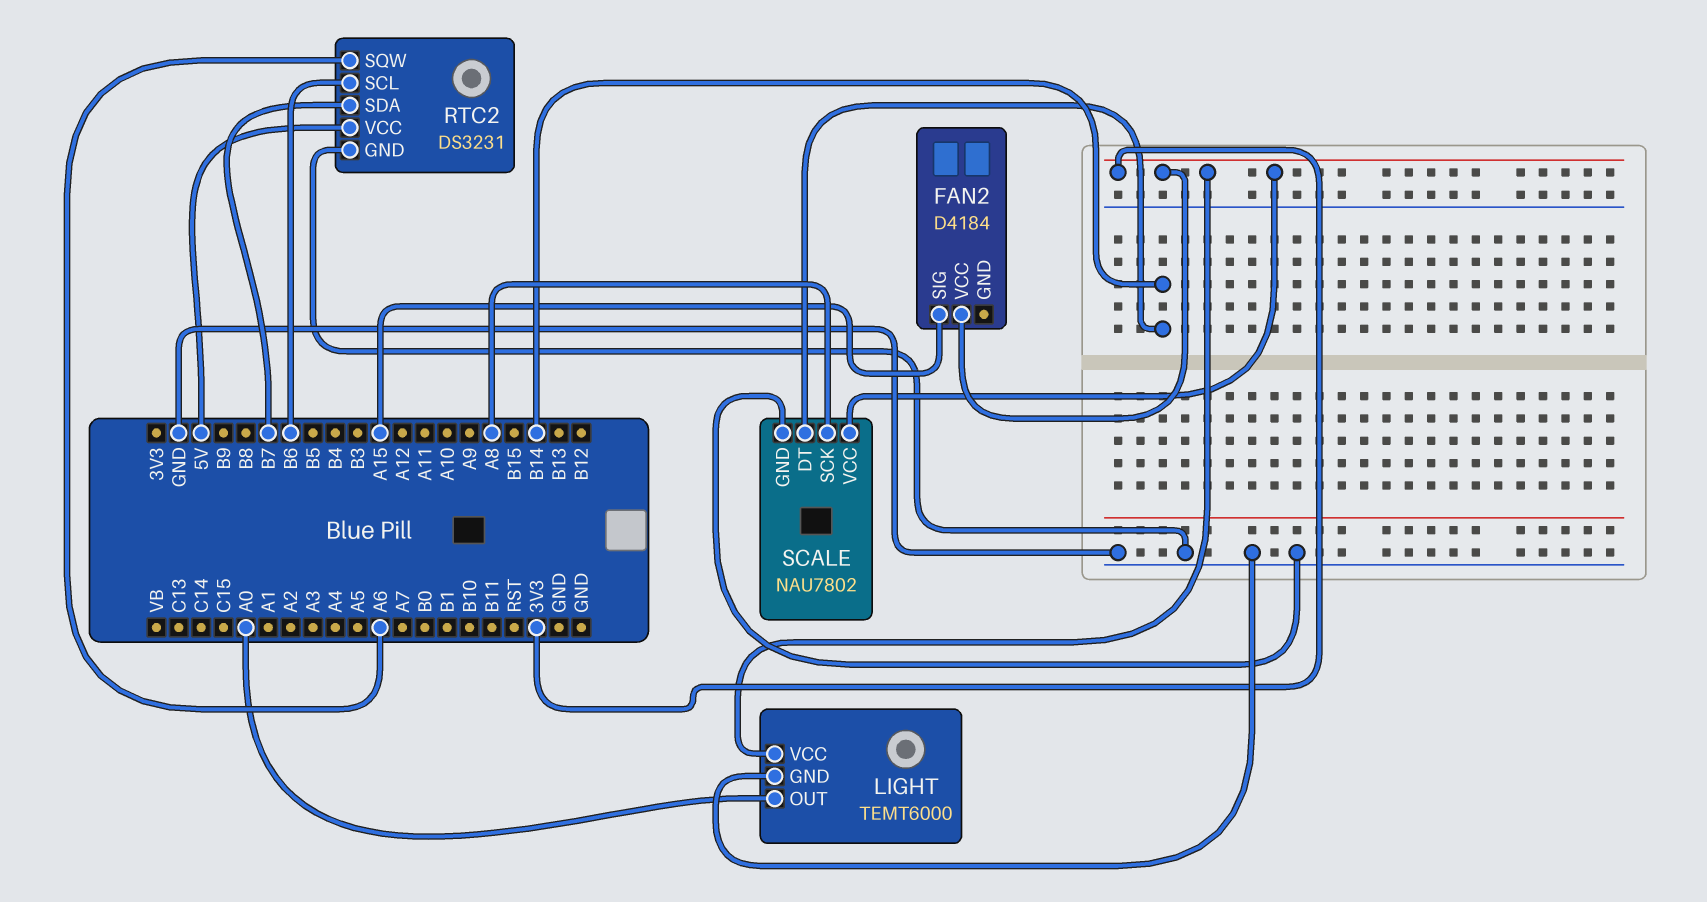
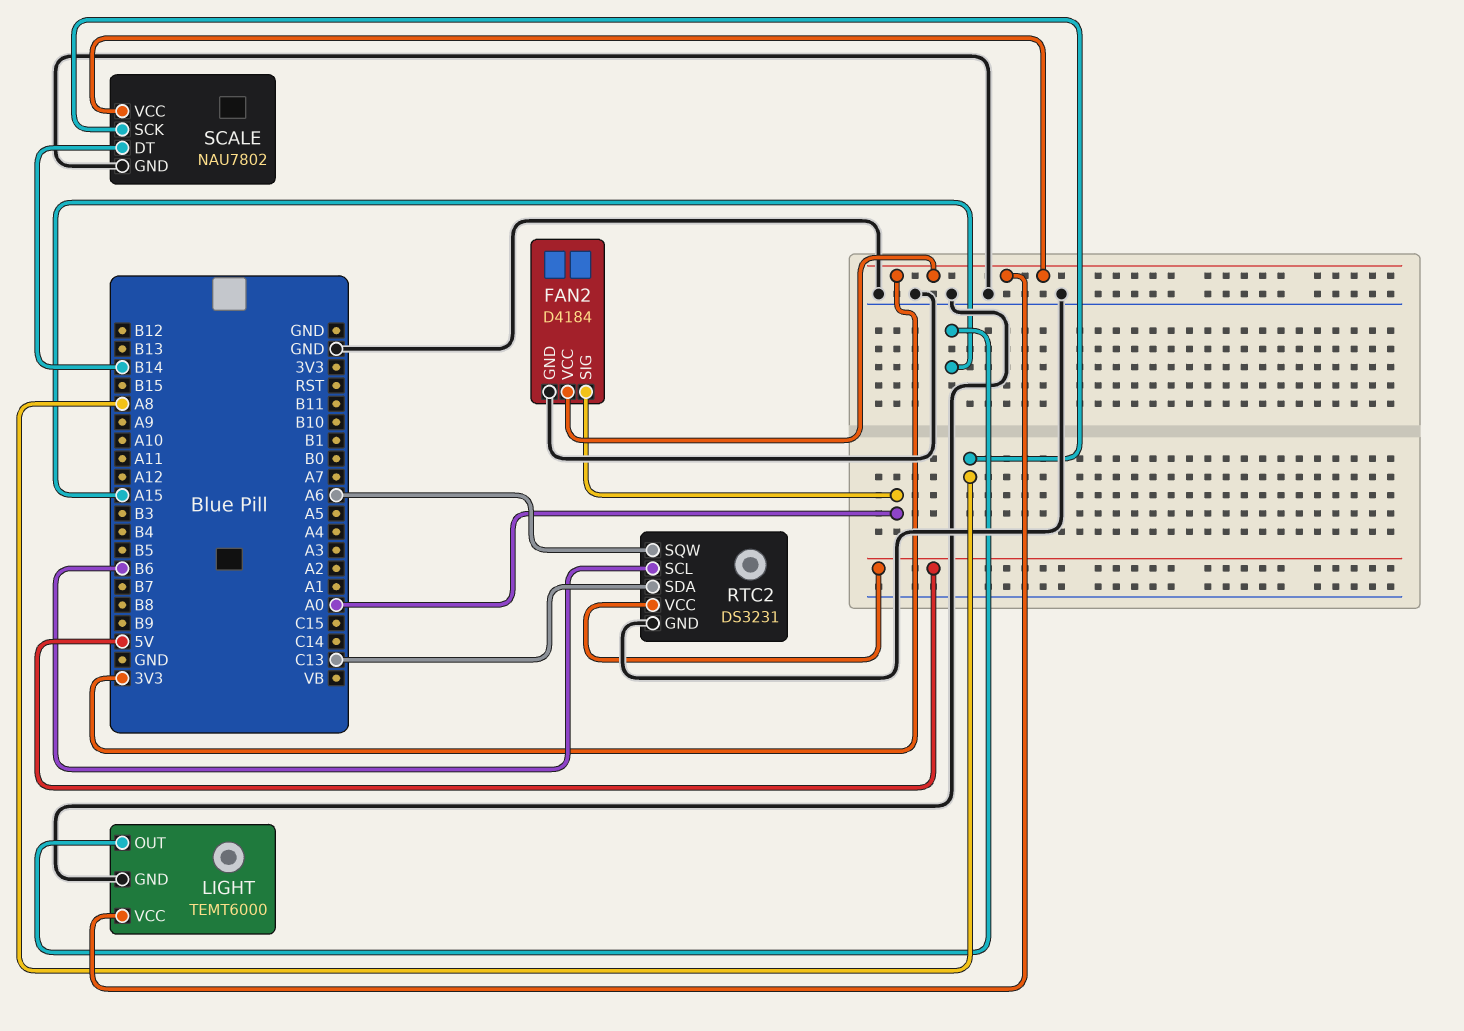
FAN2 pin GND: none -> GND
FAN2 pin SIG: A15 -> A0
LIGHT pin OUT: A0 -> A15
RTC2 pin SDA: B7 -> C13

